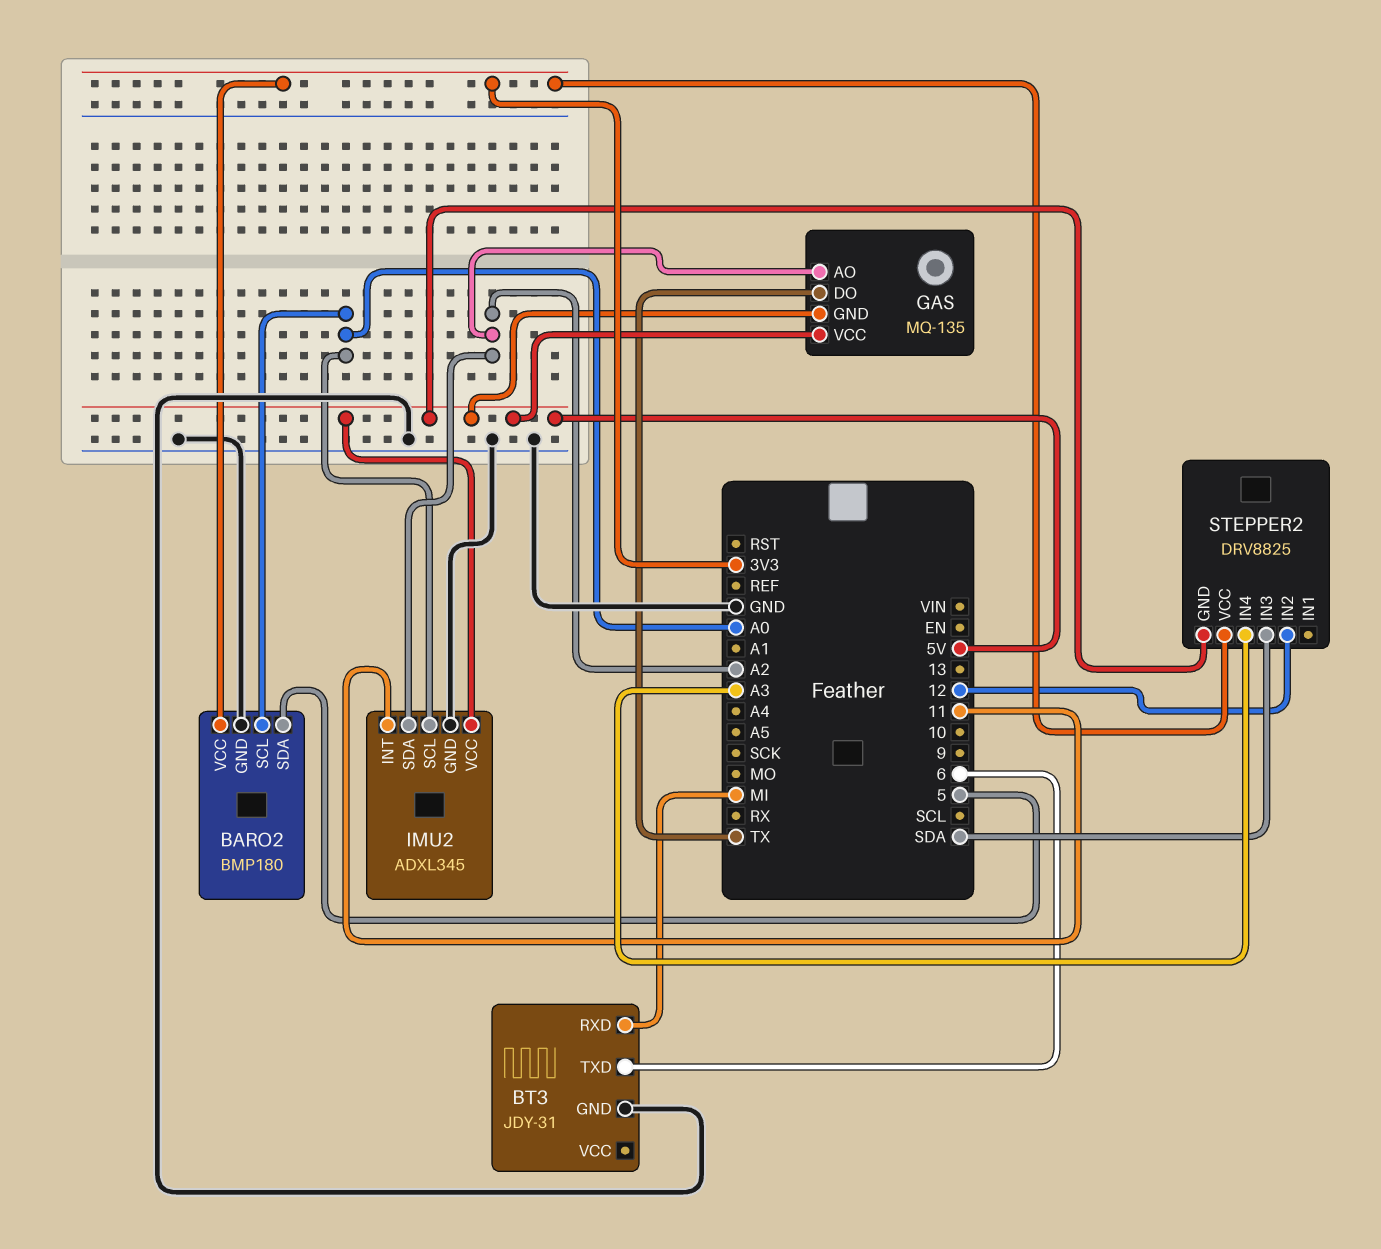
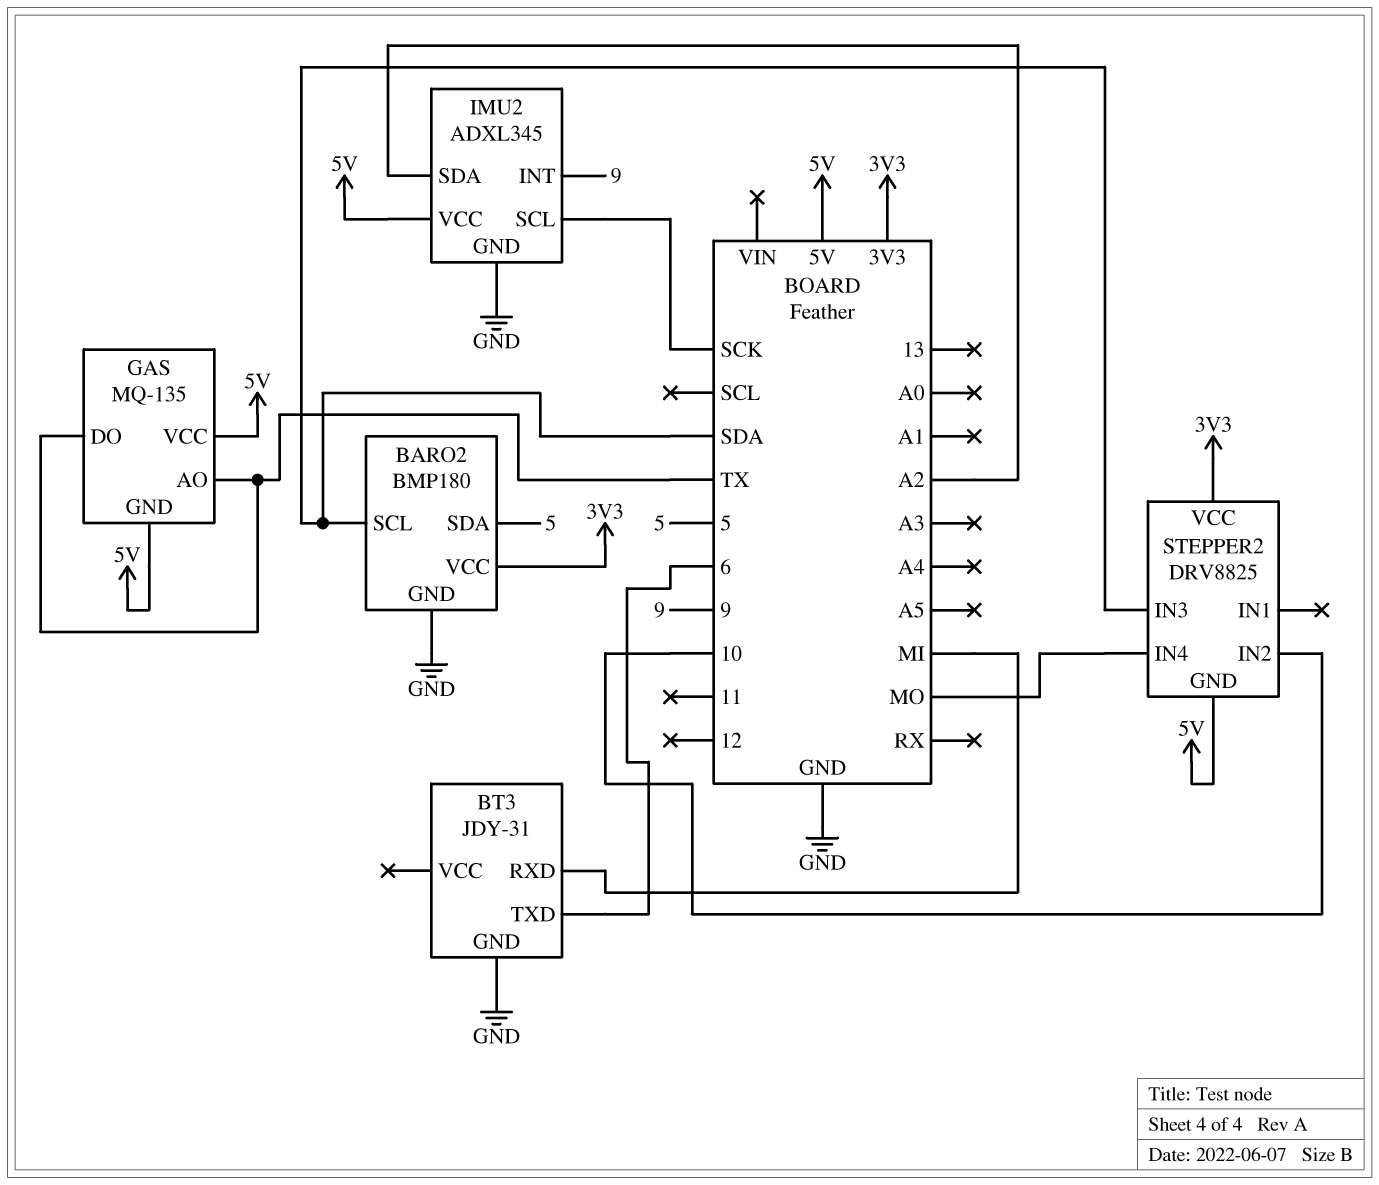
BARO2 pin SCL: A0 -> SDA
GAS pin AO: A2 -> TX
IMU2 pin INT: 11 -> 9
IMU2 pin SCL: A0 -> SCK
STEPPER2 pin IN2: 12 -> 10
STEPPER2 pin IN4: A3 -> MO

